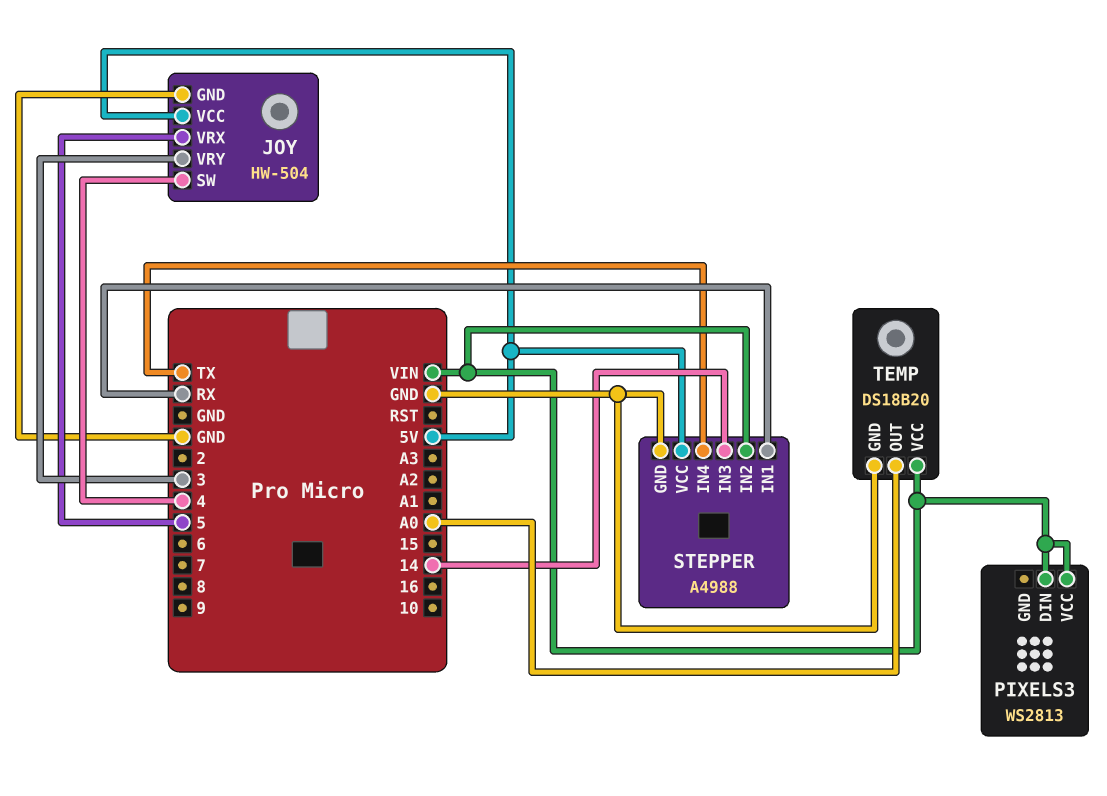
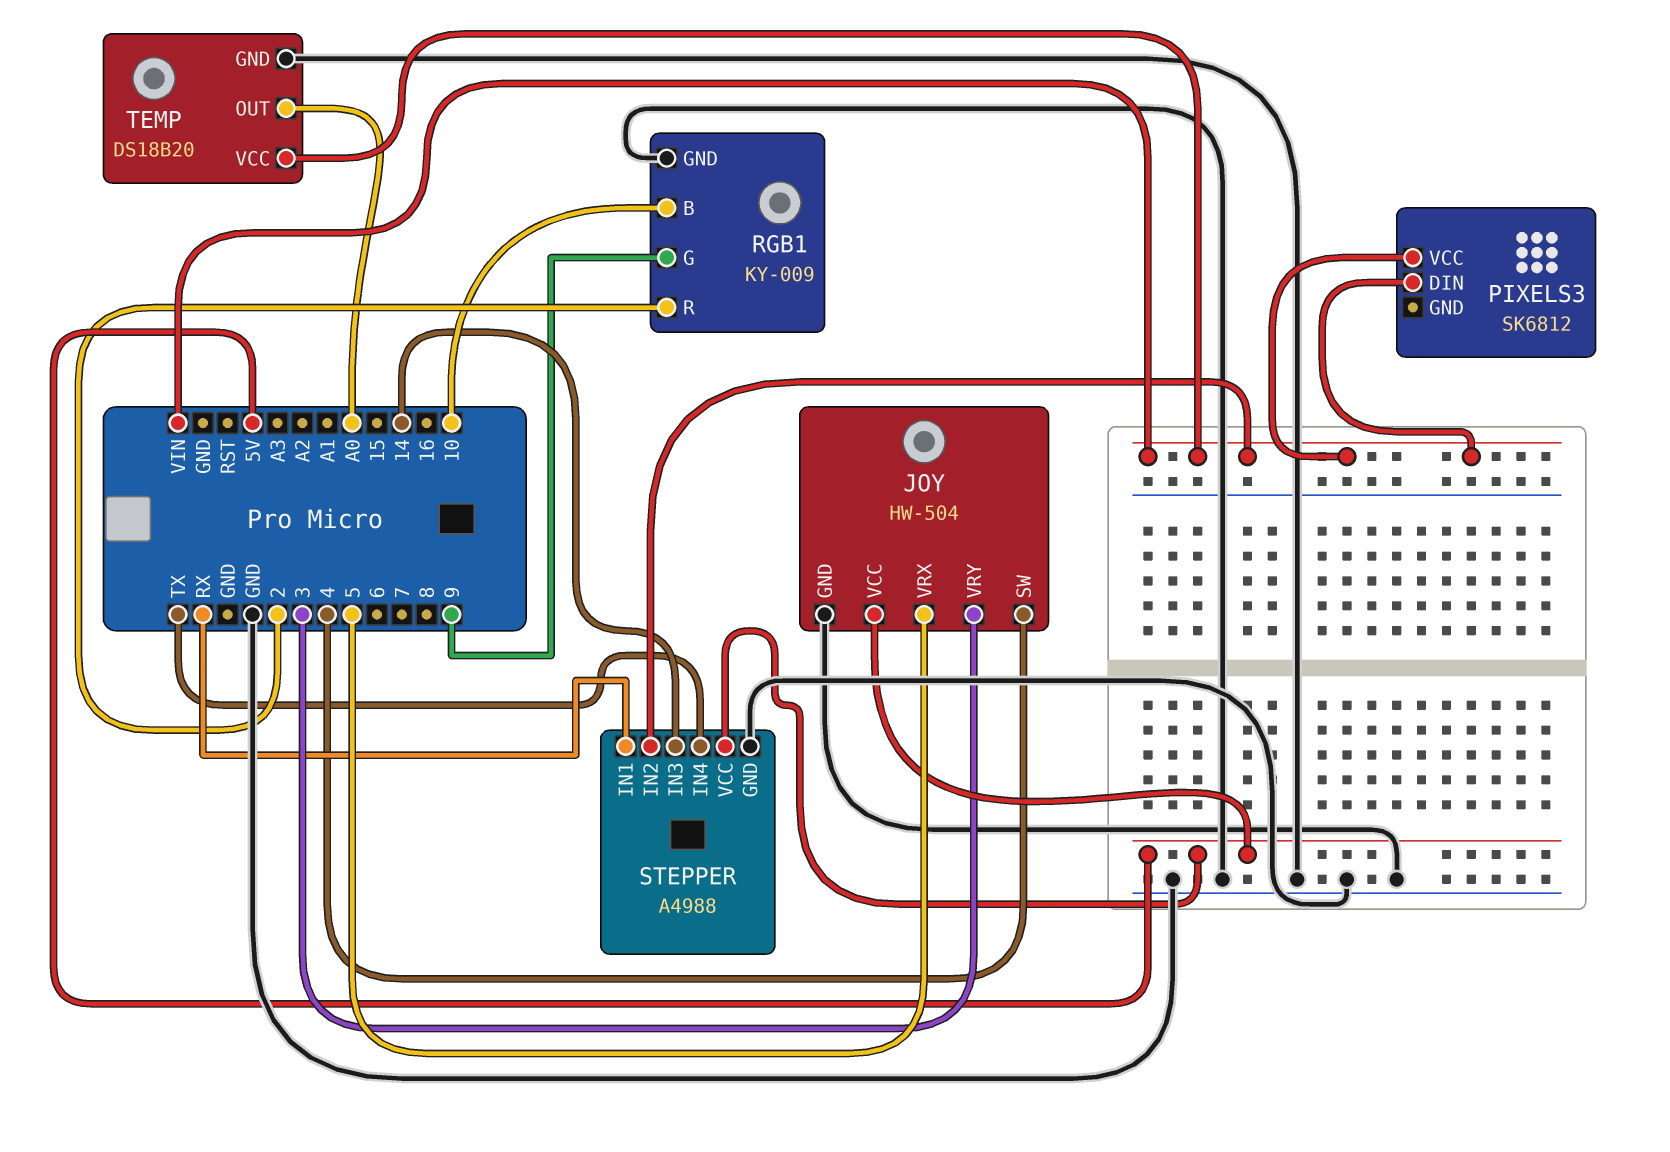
PIXELS3: WS2813 -> SK6812
RGB1: none -> KY-009
RGB1 pin B: none -> 10
RGB1 pin G: none -> 9
RGB1 pin GND: none -> GND
RGB1 pin R: none -> 2

